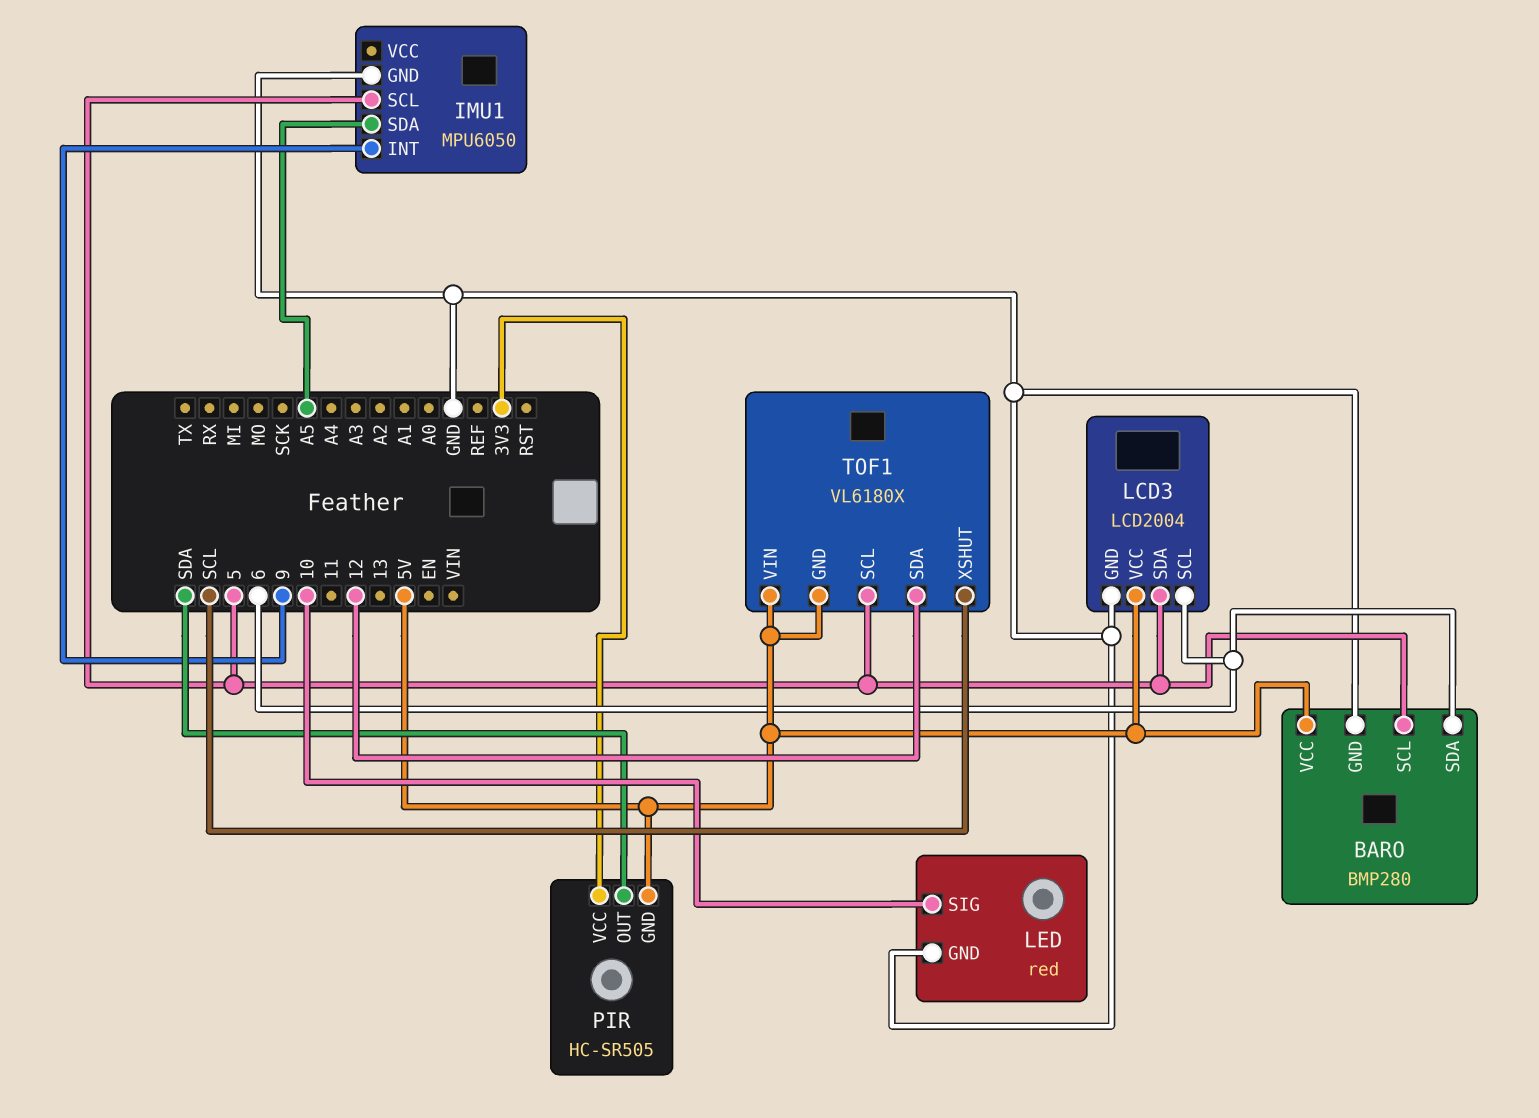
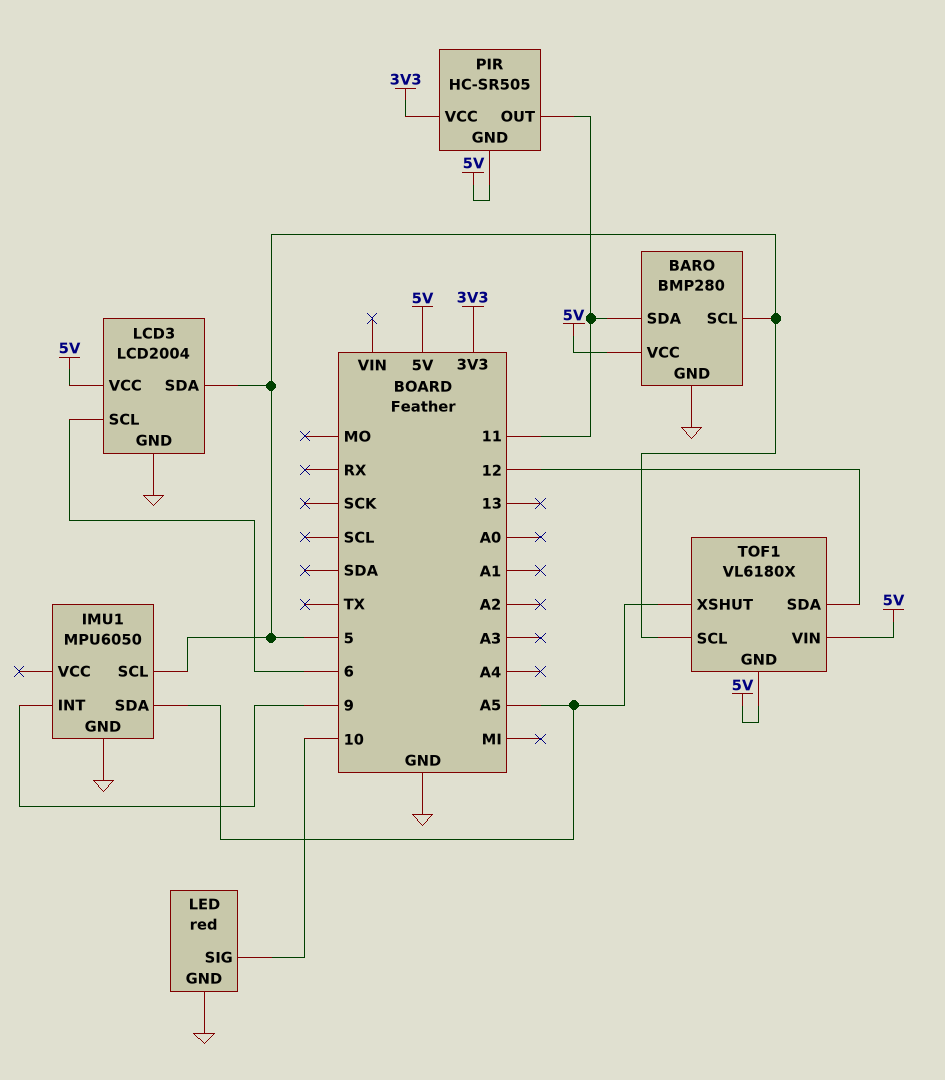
BARO pin SDA: 6 -> 11
PIR pin OUT: SDA -> 11
TOF1 pin XSHUT: SCL -> A5

